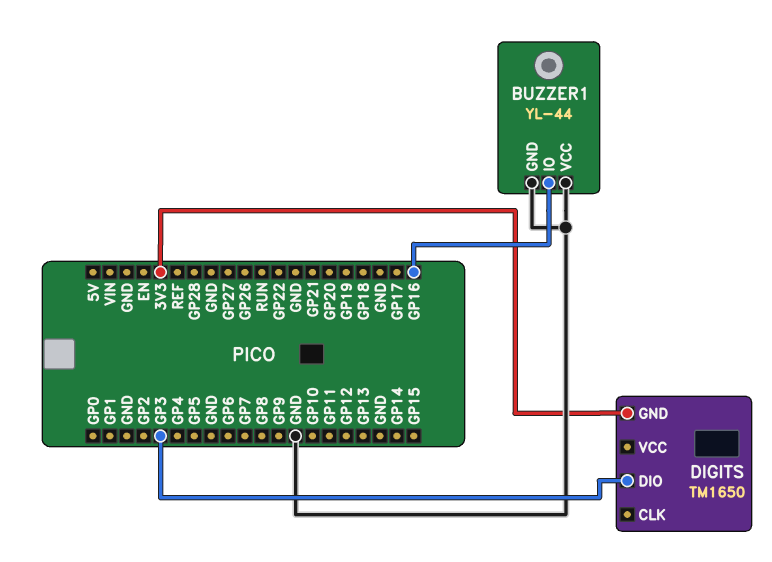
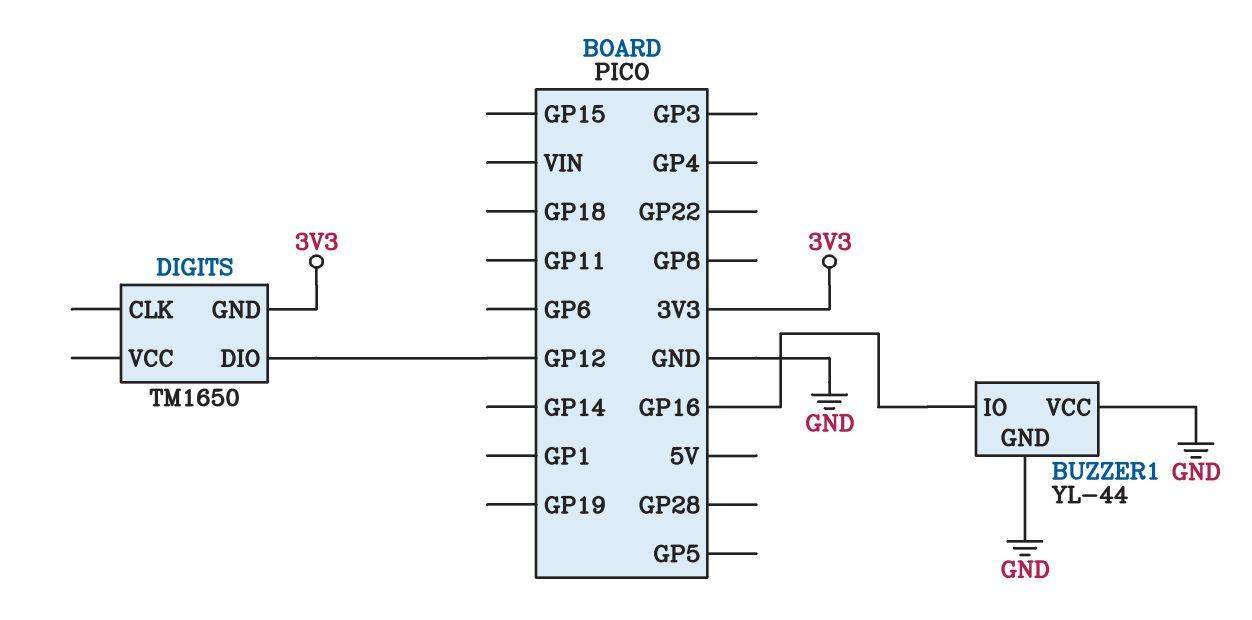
DIGITS pin DIO: GP3 -> GP12

